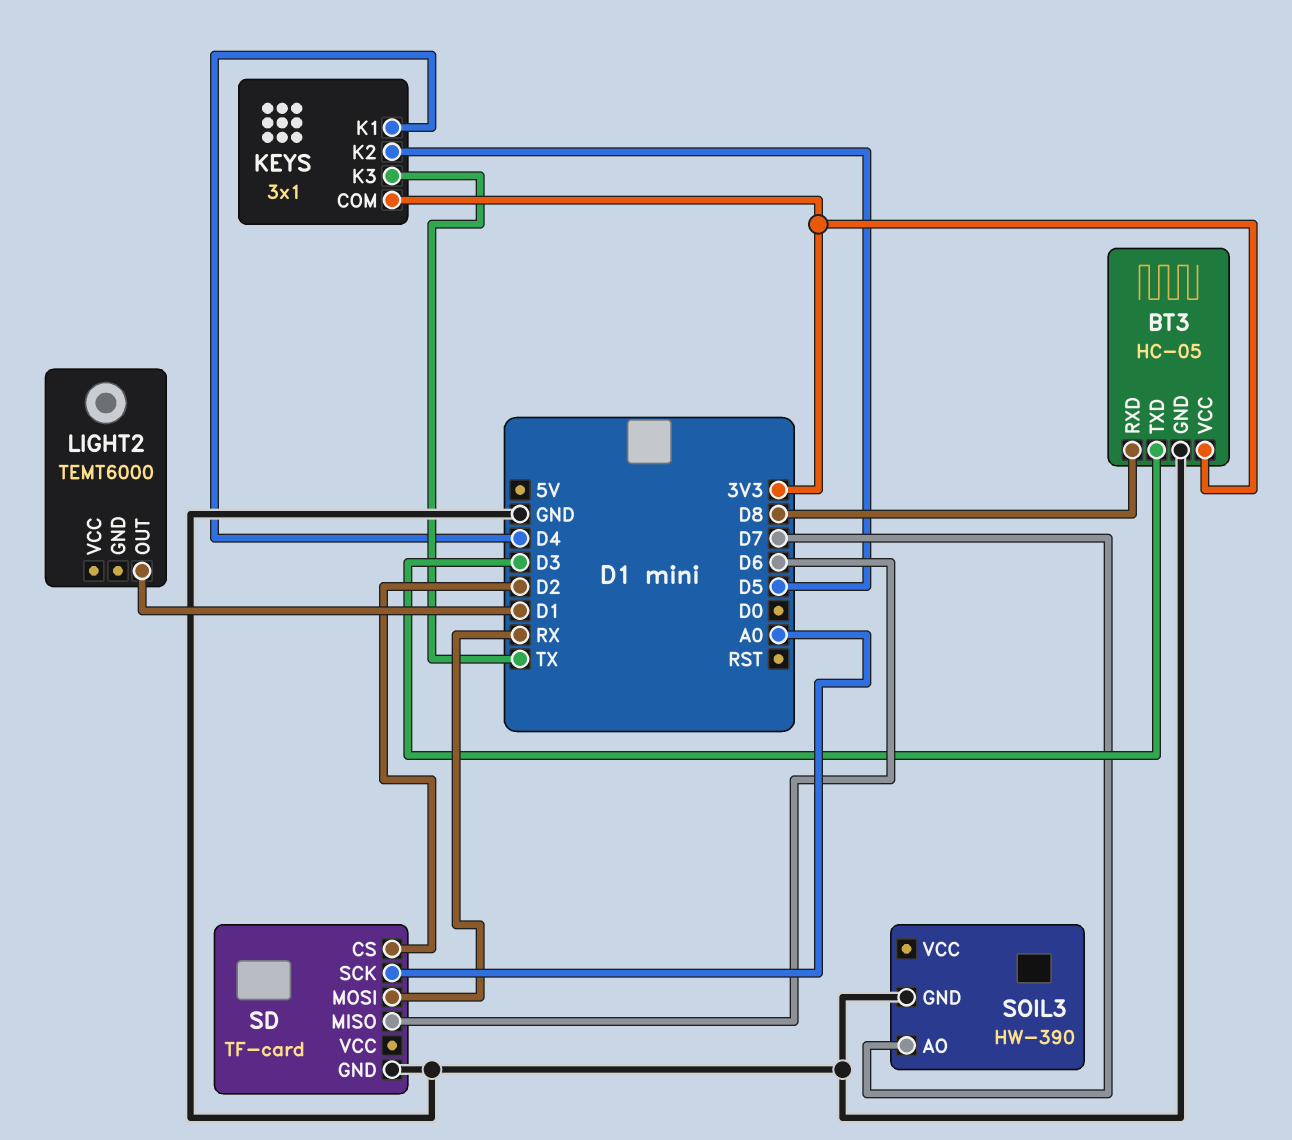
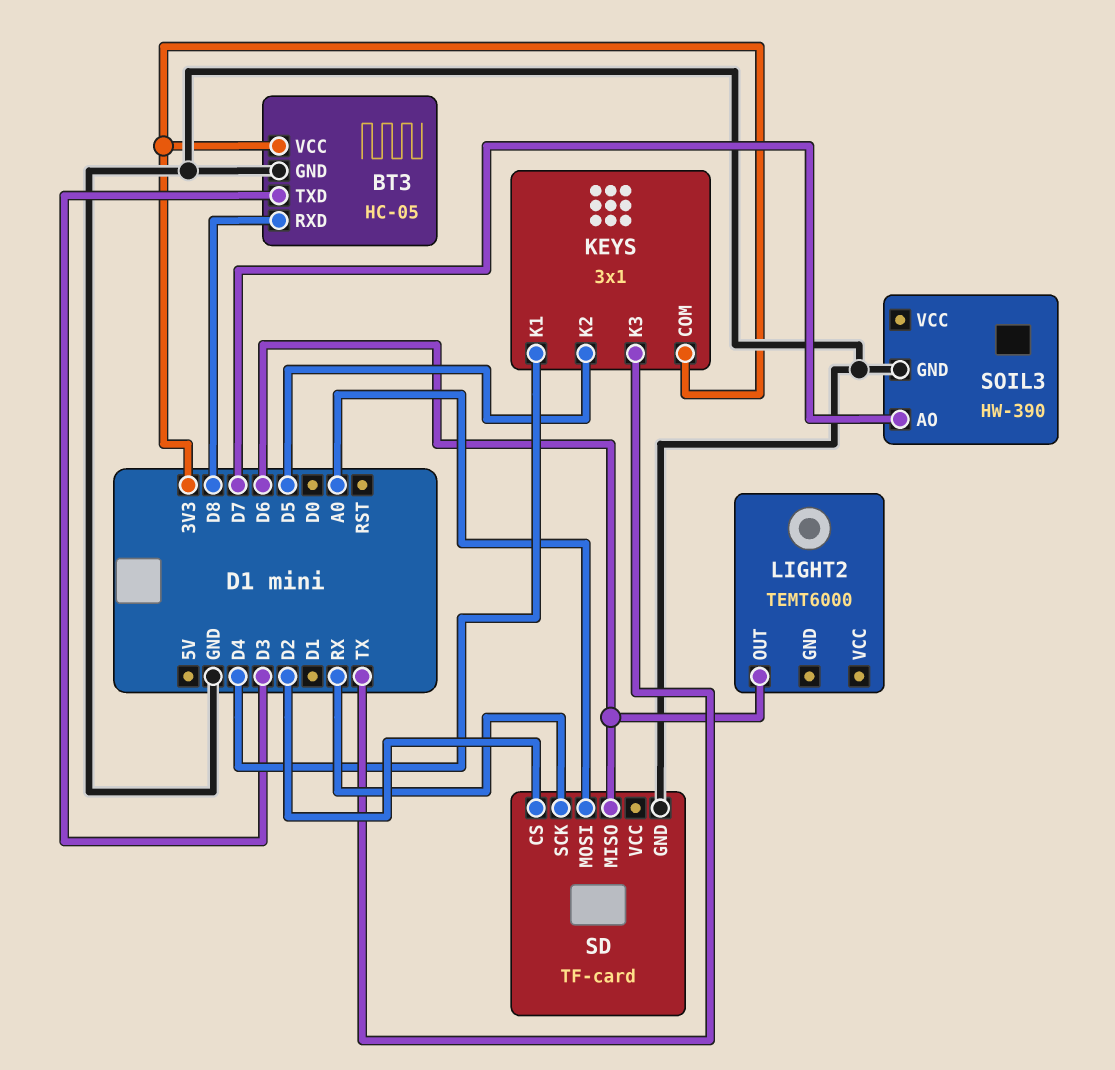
LIGHT2 pin OUT: D1 -> D6
SD pin MOSI: RX -> A0
SD pin SCK: A0 -> RX

